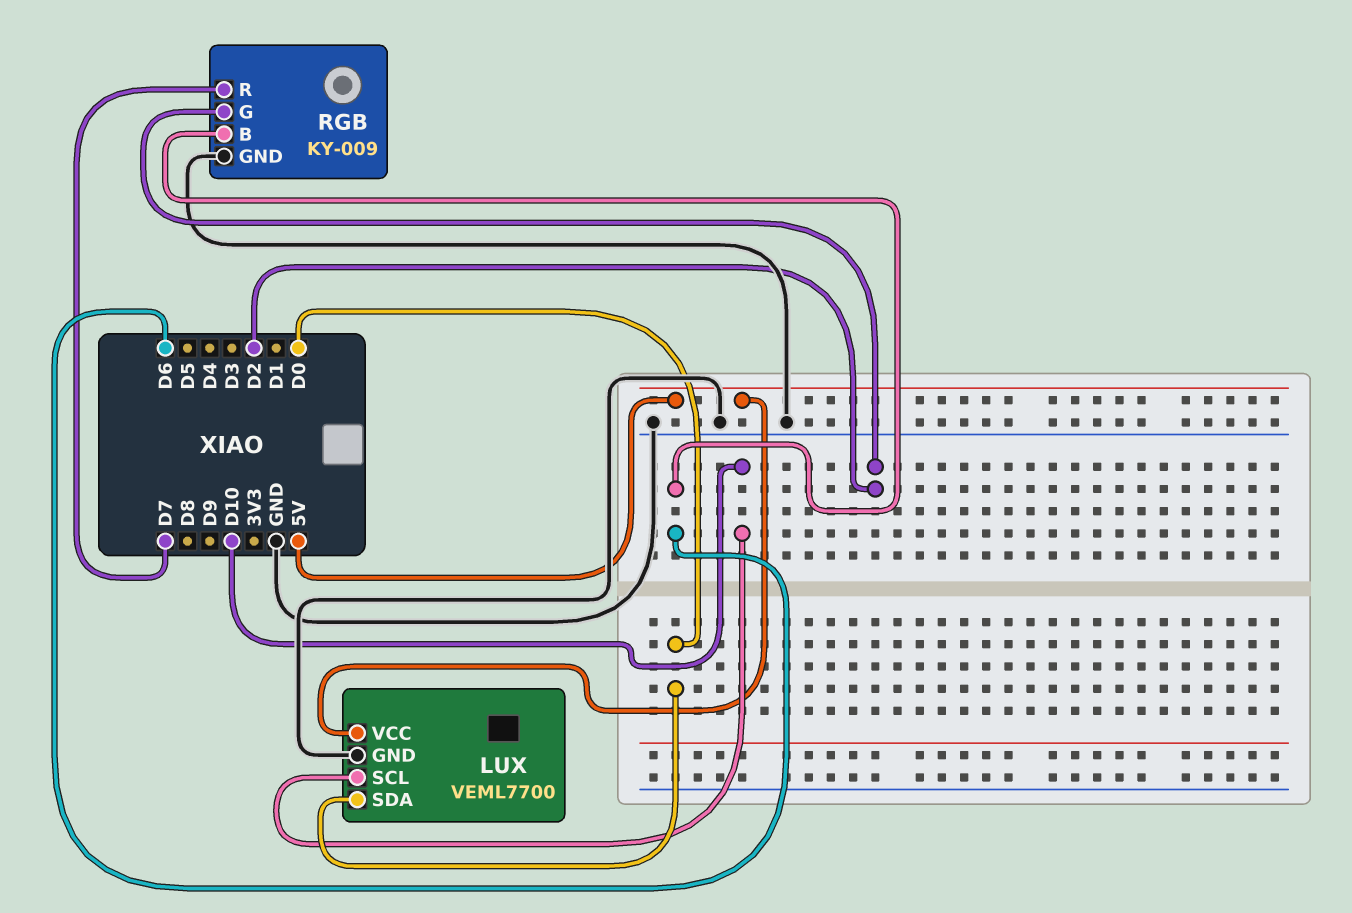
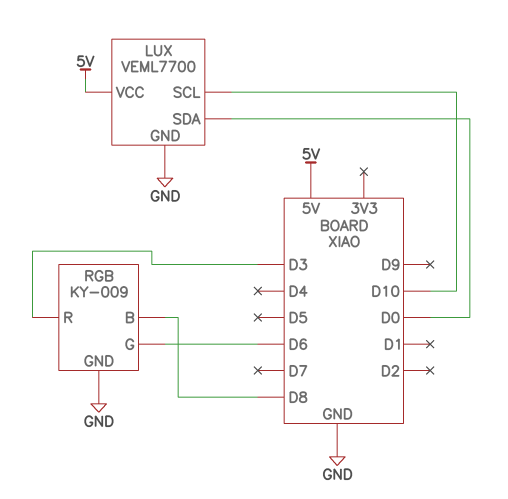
RGB pin B: D6 -> D8
RGB pin G: D2 -> D6
RGB pin R: D7 -> D3

